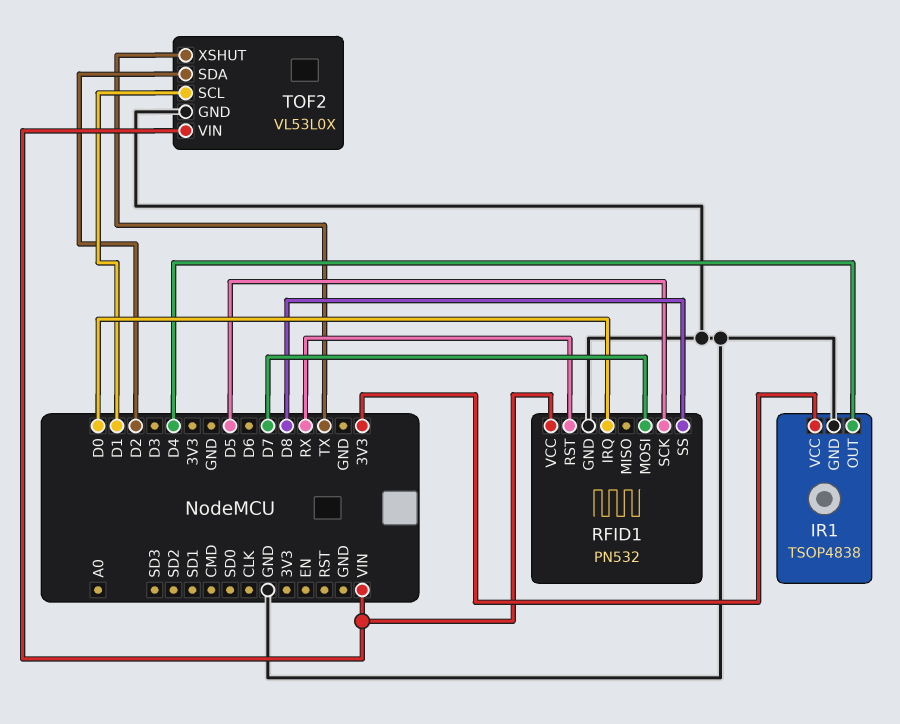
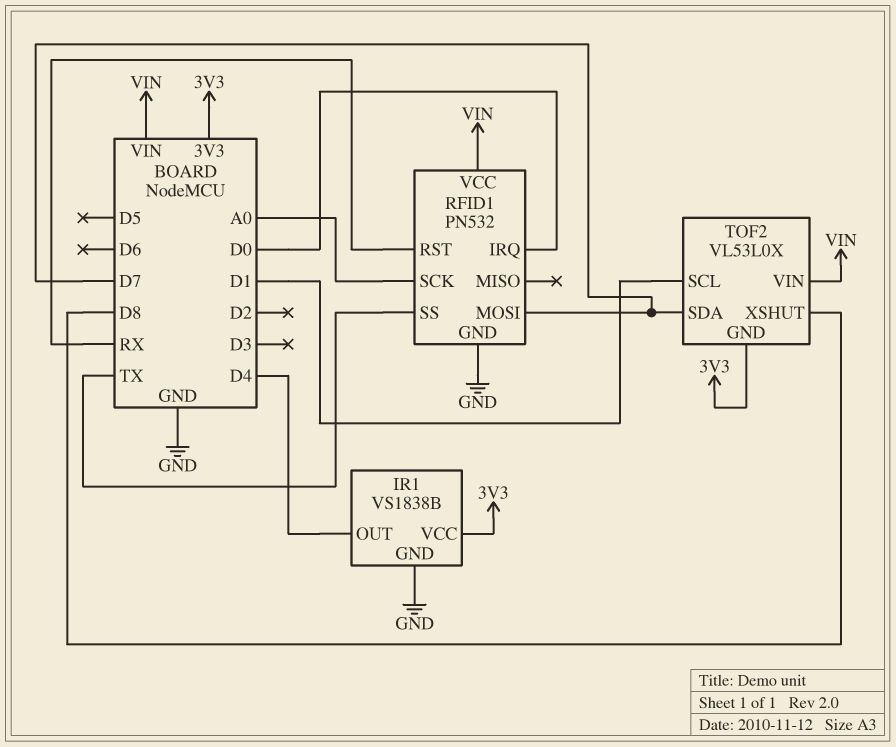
IR1: TSOP4838 -> VS1838B
RFID1 pin SCK: D5 -> A0
RFID1 pin SS: D8 -> TX
TOF2 pin GND: GND -> 3V3
TOF2 pin SDA: D2 -> D7
TOF2 pin XSHUT: TX -> D8

